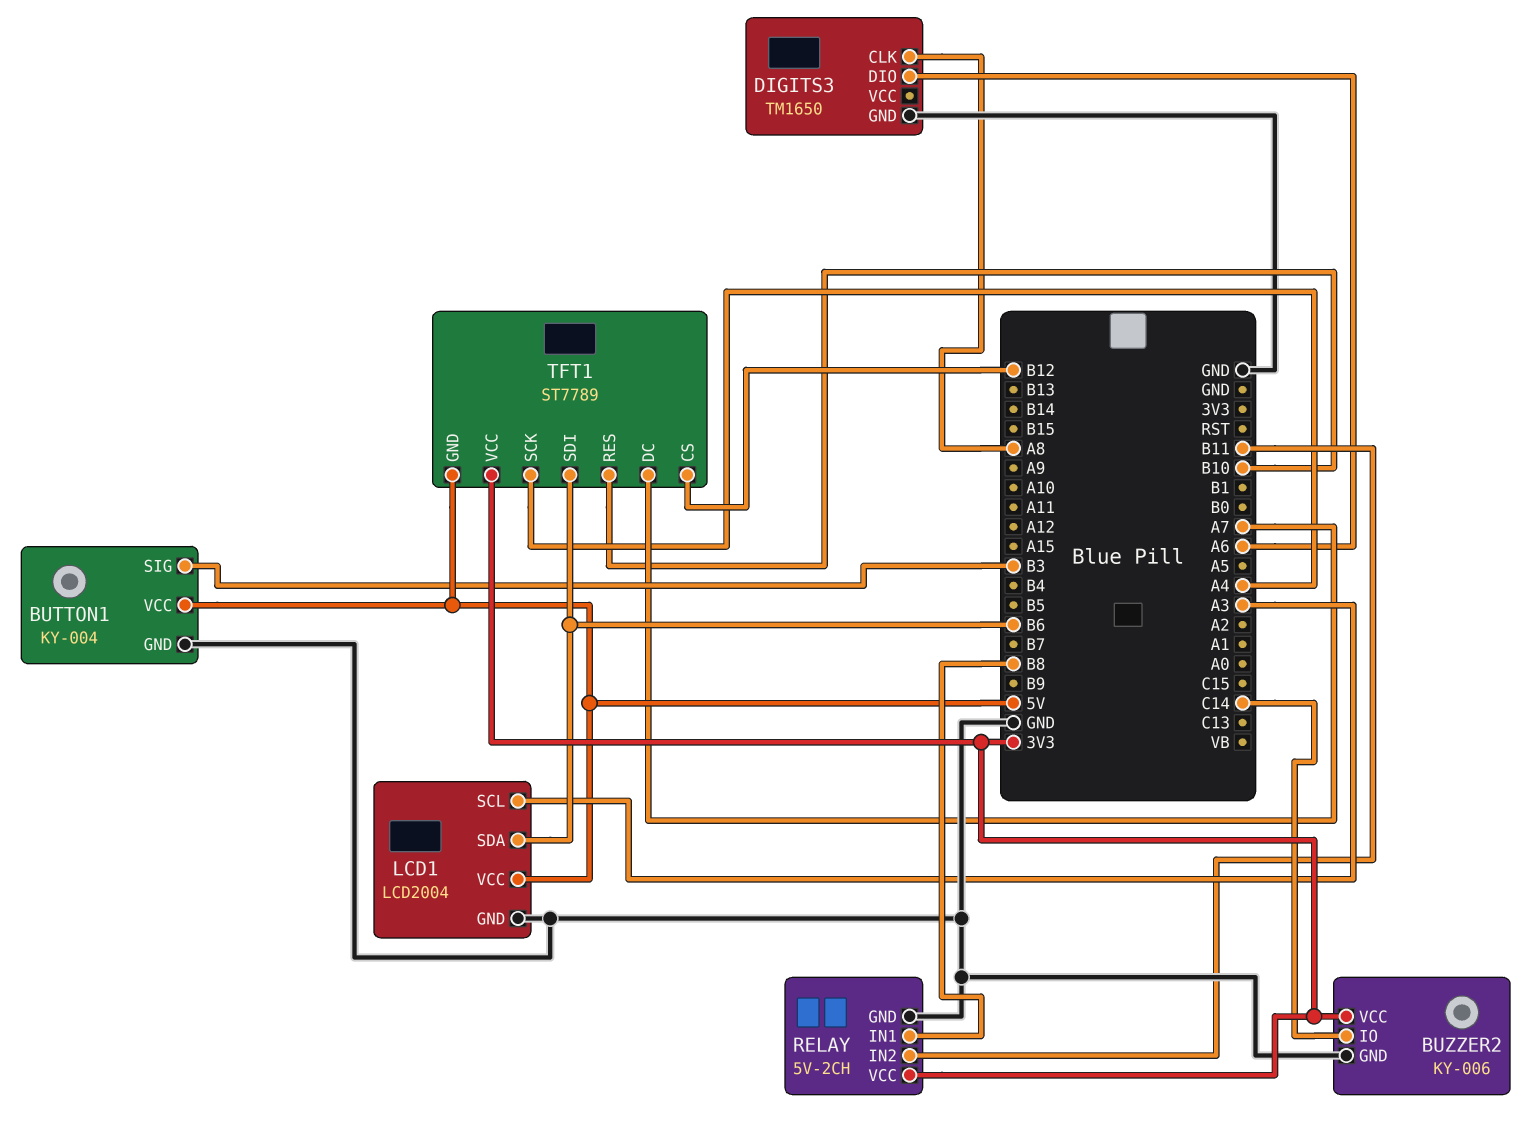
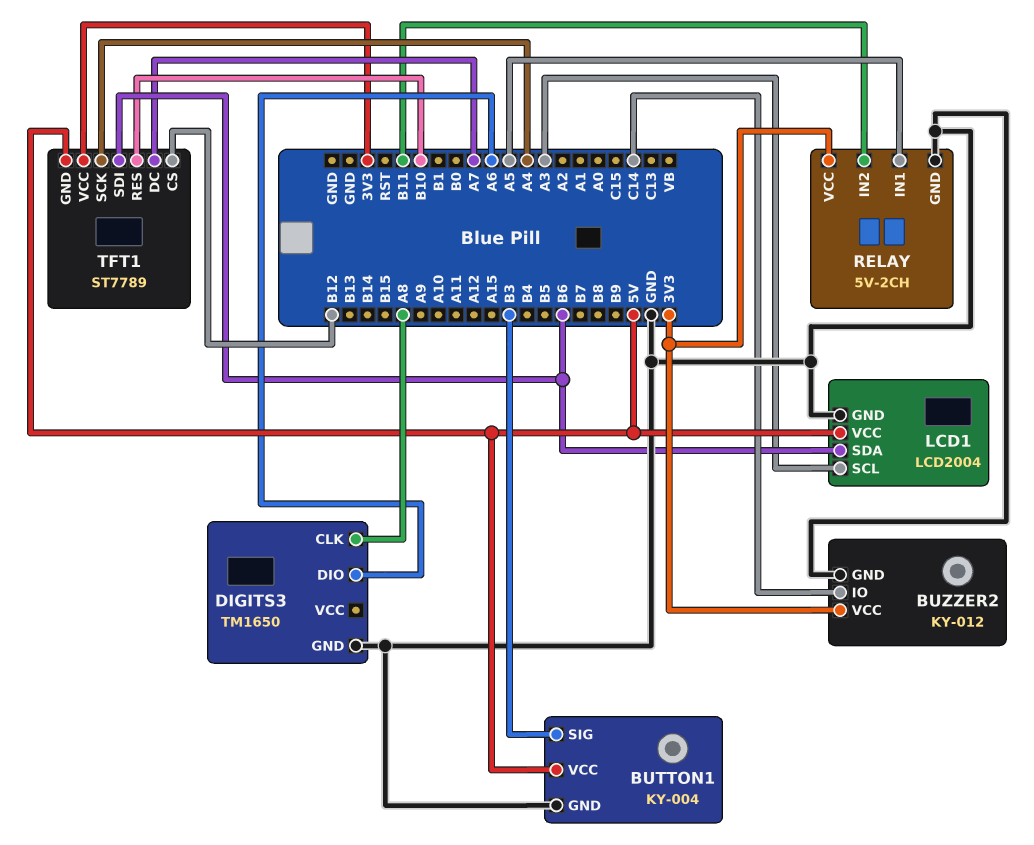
BUZZER2: KY-006 -> KY-012
RELAY pin IN1: B8 -> A5

